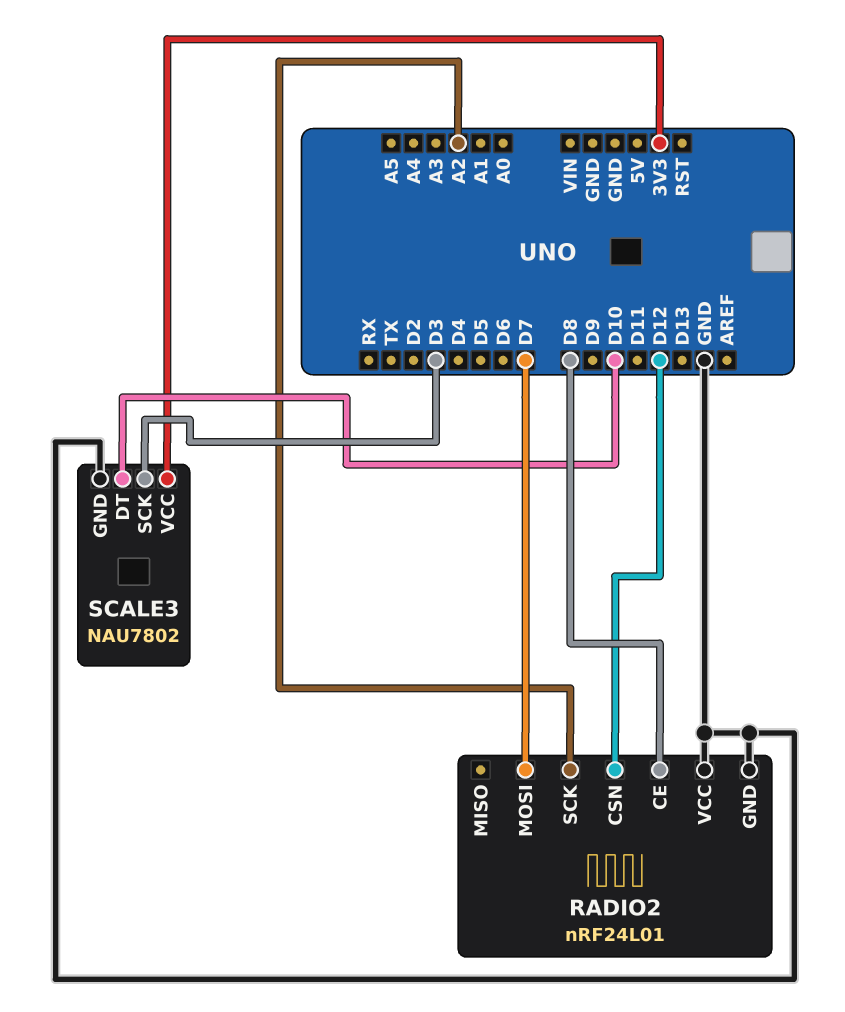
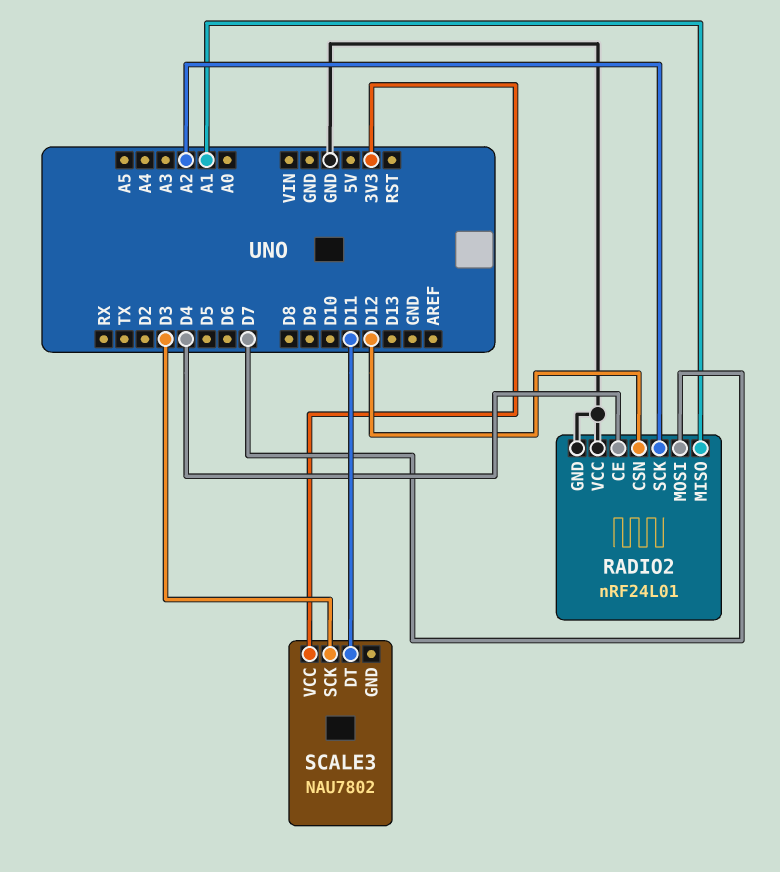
RADIO2 pin CE: D8 -> D4
RADIO2 pin MISO: none -> A1
SCALE3 pin DT: D10 -> D11
SCALE3 pin GND: GND -> none

